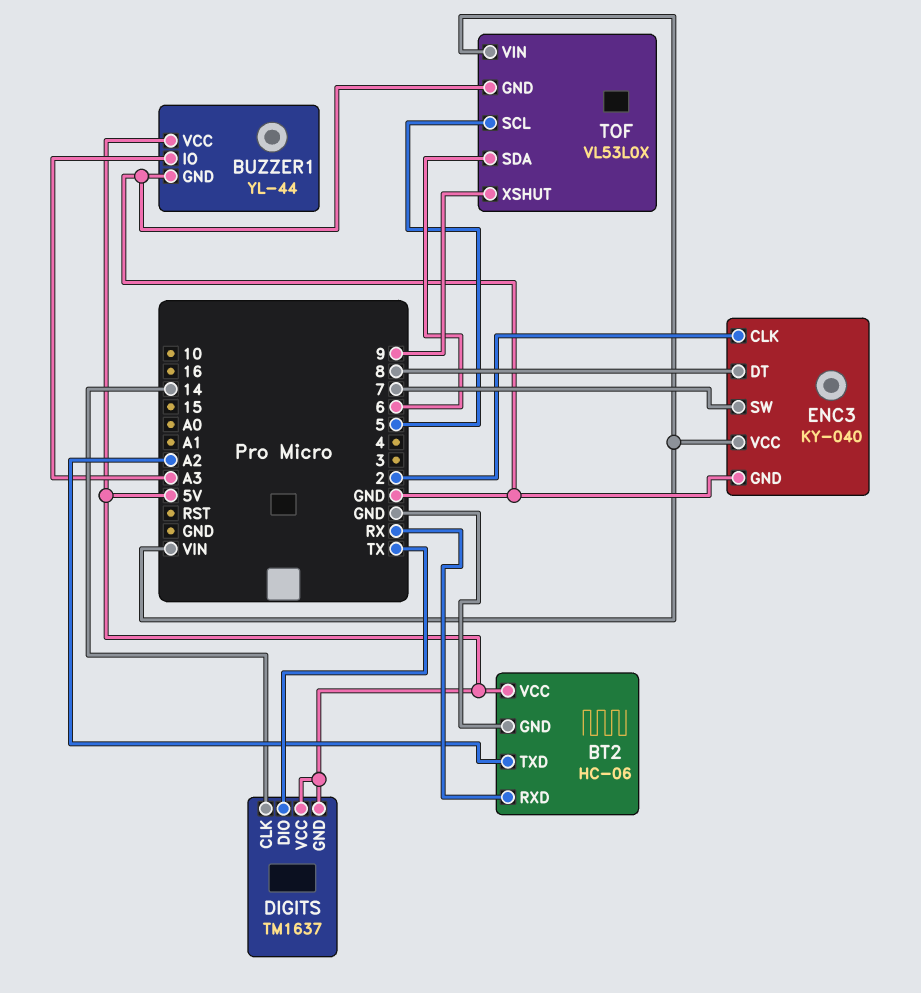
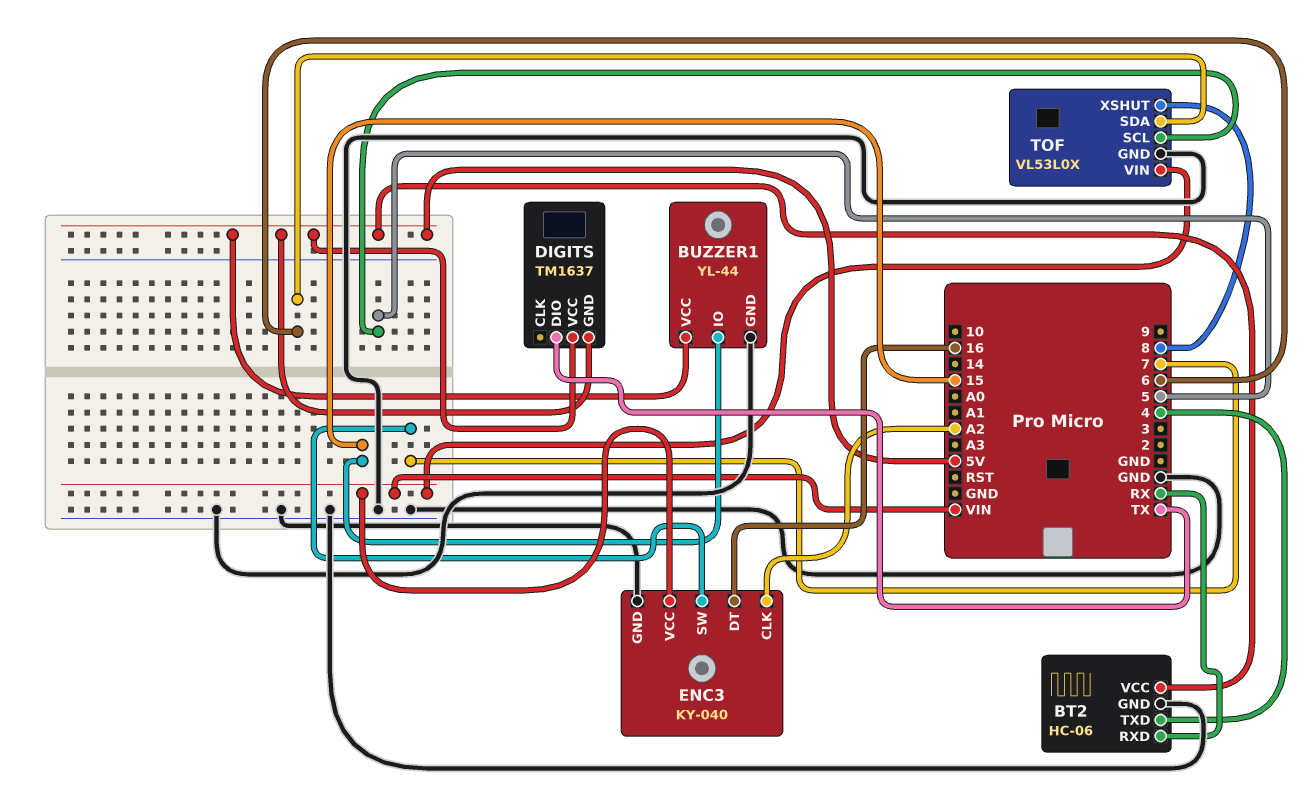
BT2 pin TXD: A2 -> 4
BUZZER1 pin IO: A3 -> 15
DIGITS pin CLK: 14 -> none
ENC3 pin CLK: 2 -> A2
ENC3 pin DT: 8 -> 16
TOF pin XSHUT: 9 -> 8

